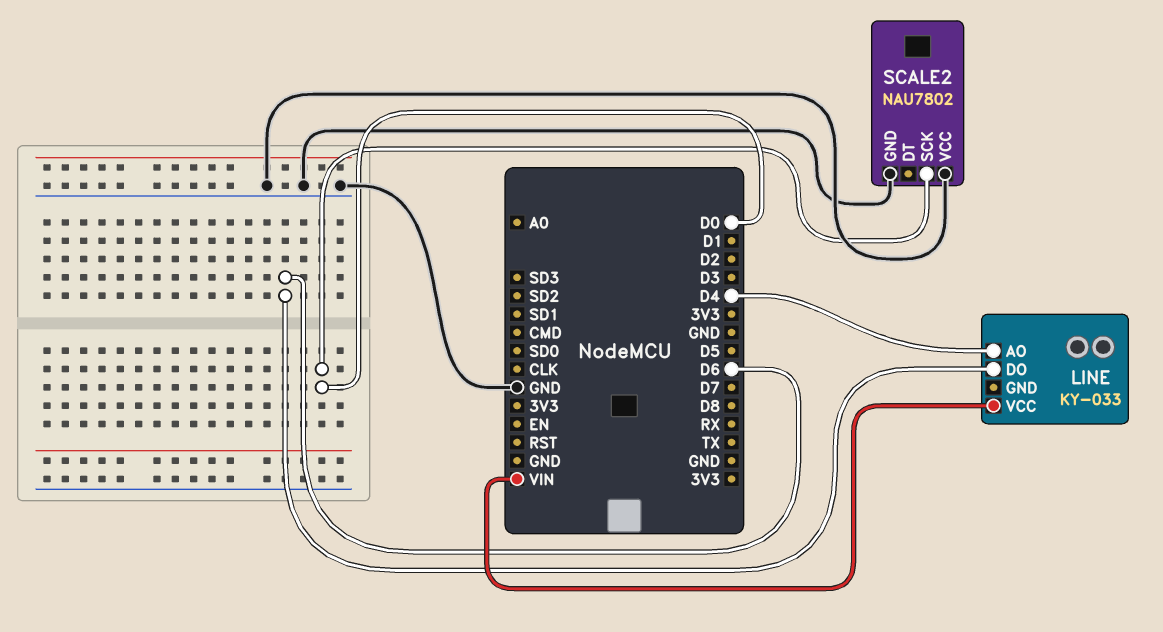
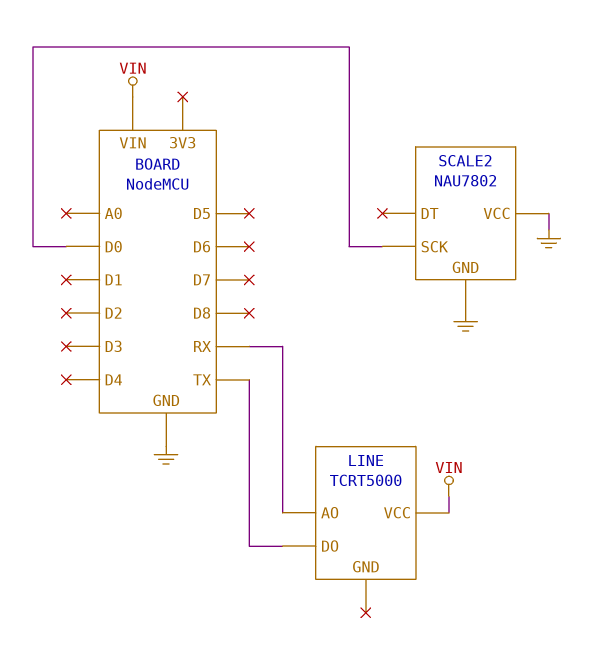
LINE: KY-033 -> TCRT5000
LINE pin AO: D4 -> RX
LINE pin DO: D6 -> TX

